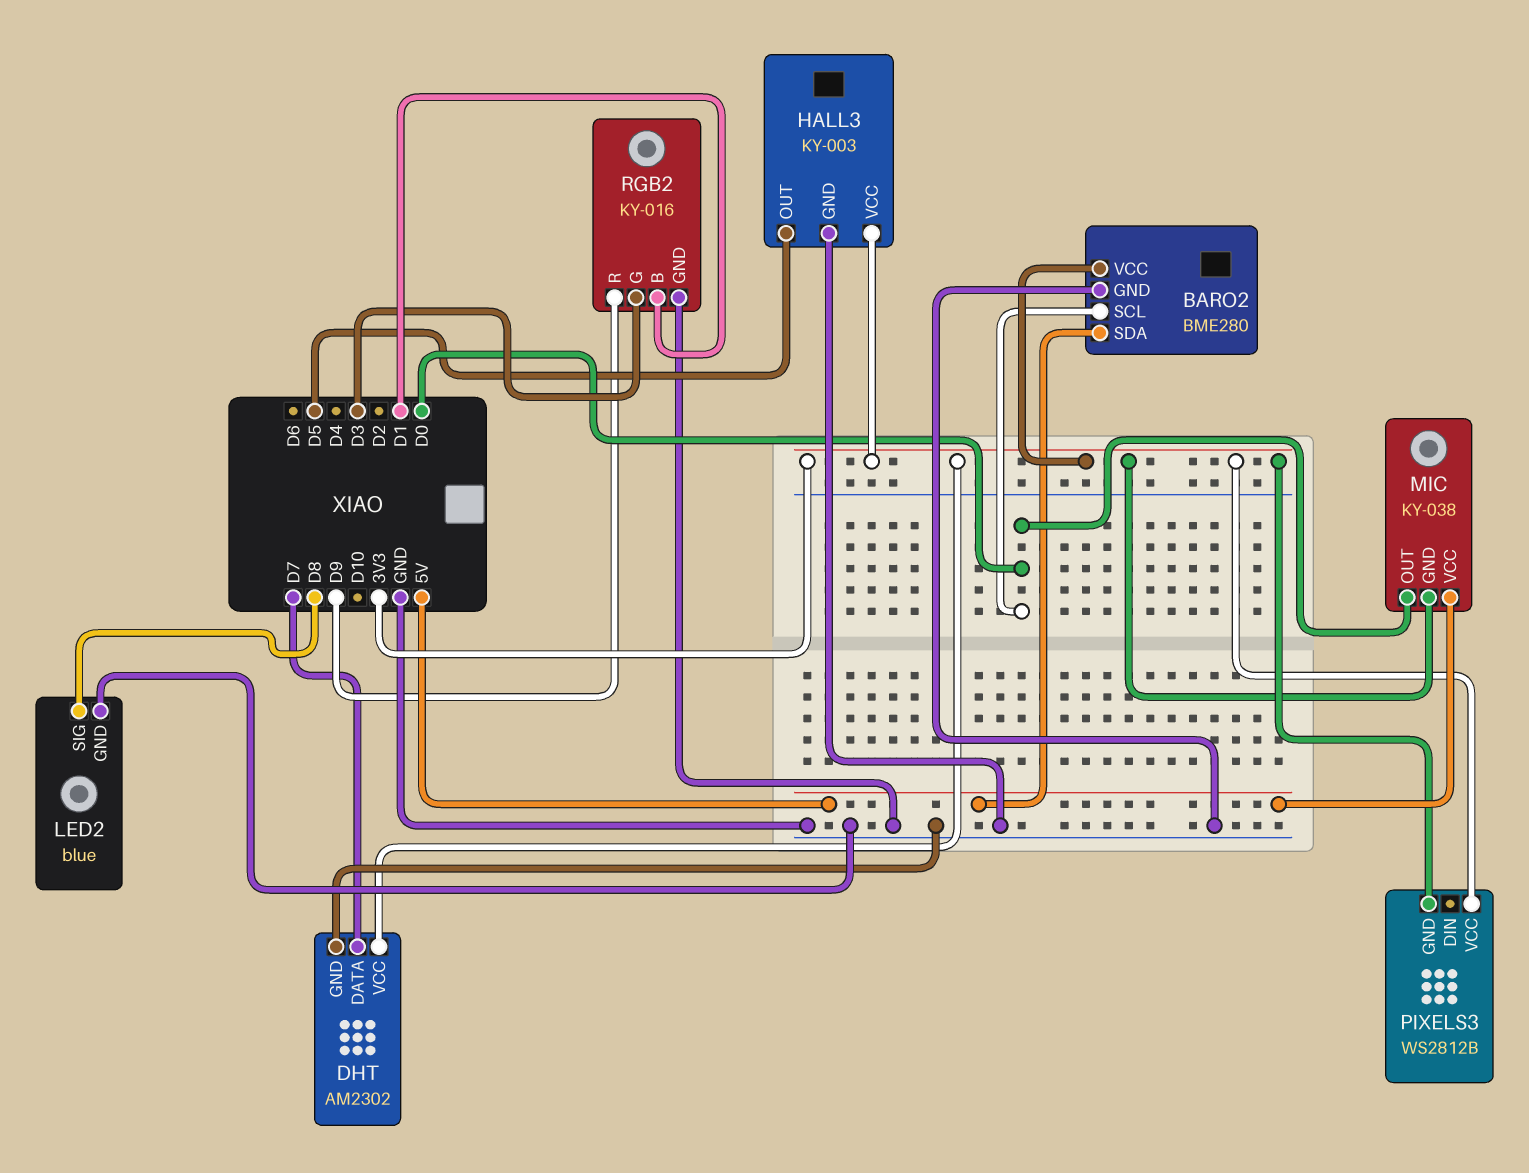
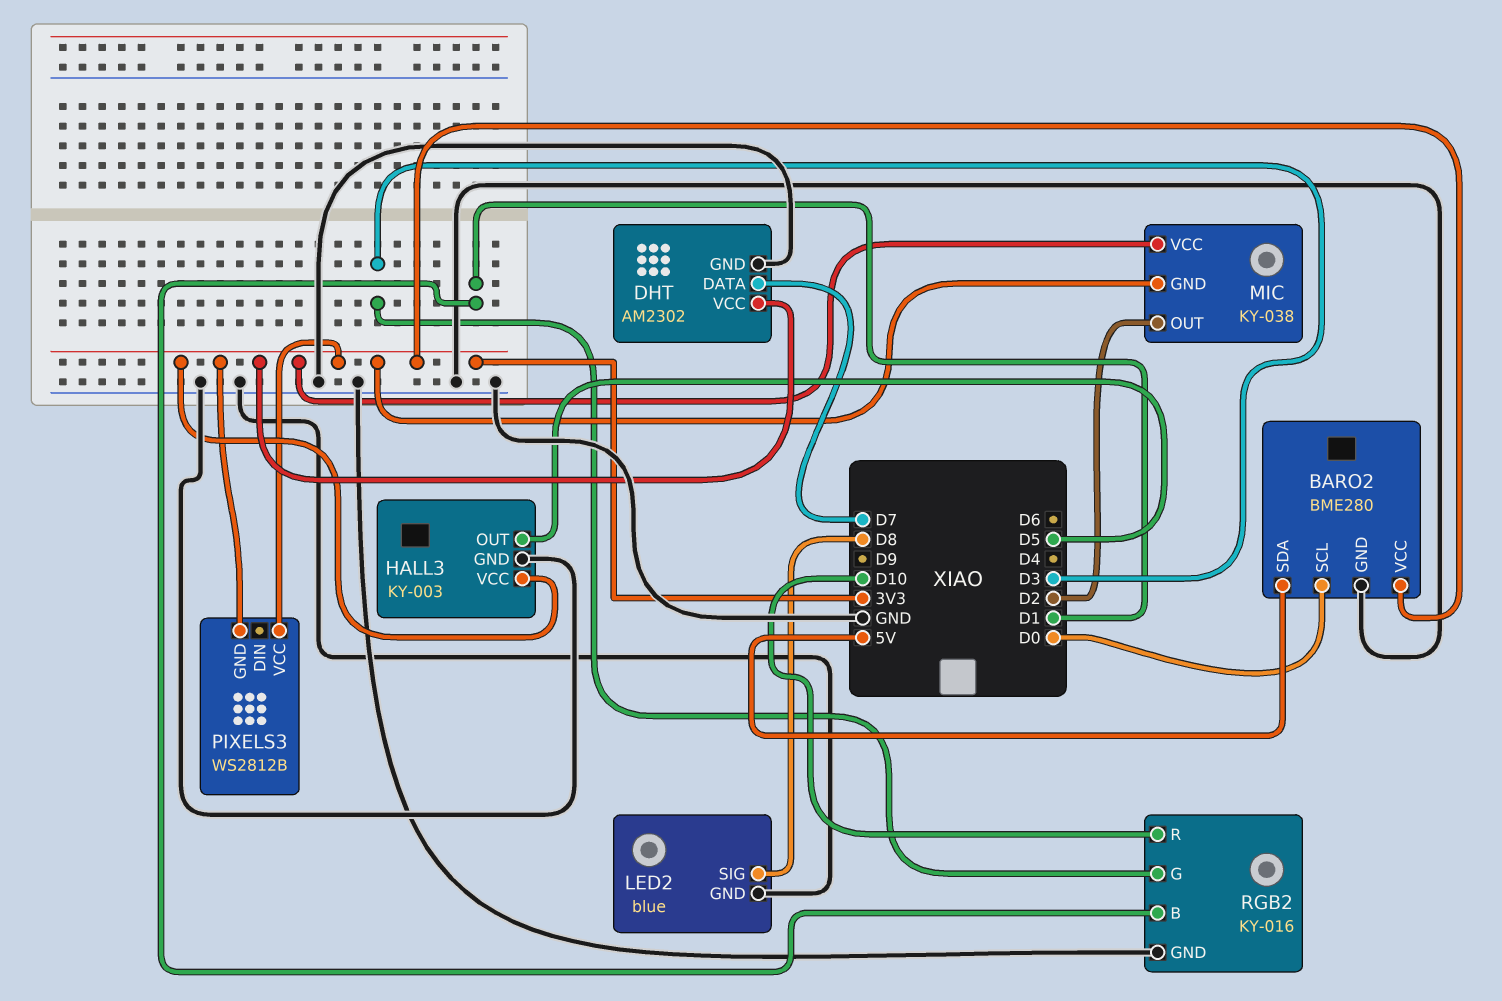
MIC pin OUT: D0 -> D2
MIC pin VCC: 5V -> 3V3
RGB2 pin R: D9 -> D10

